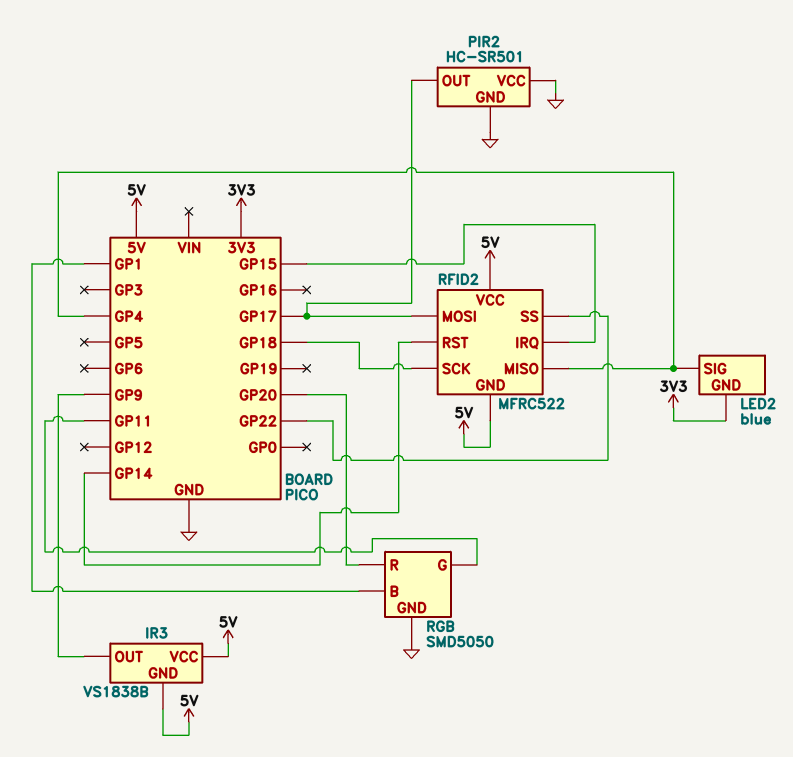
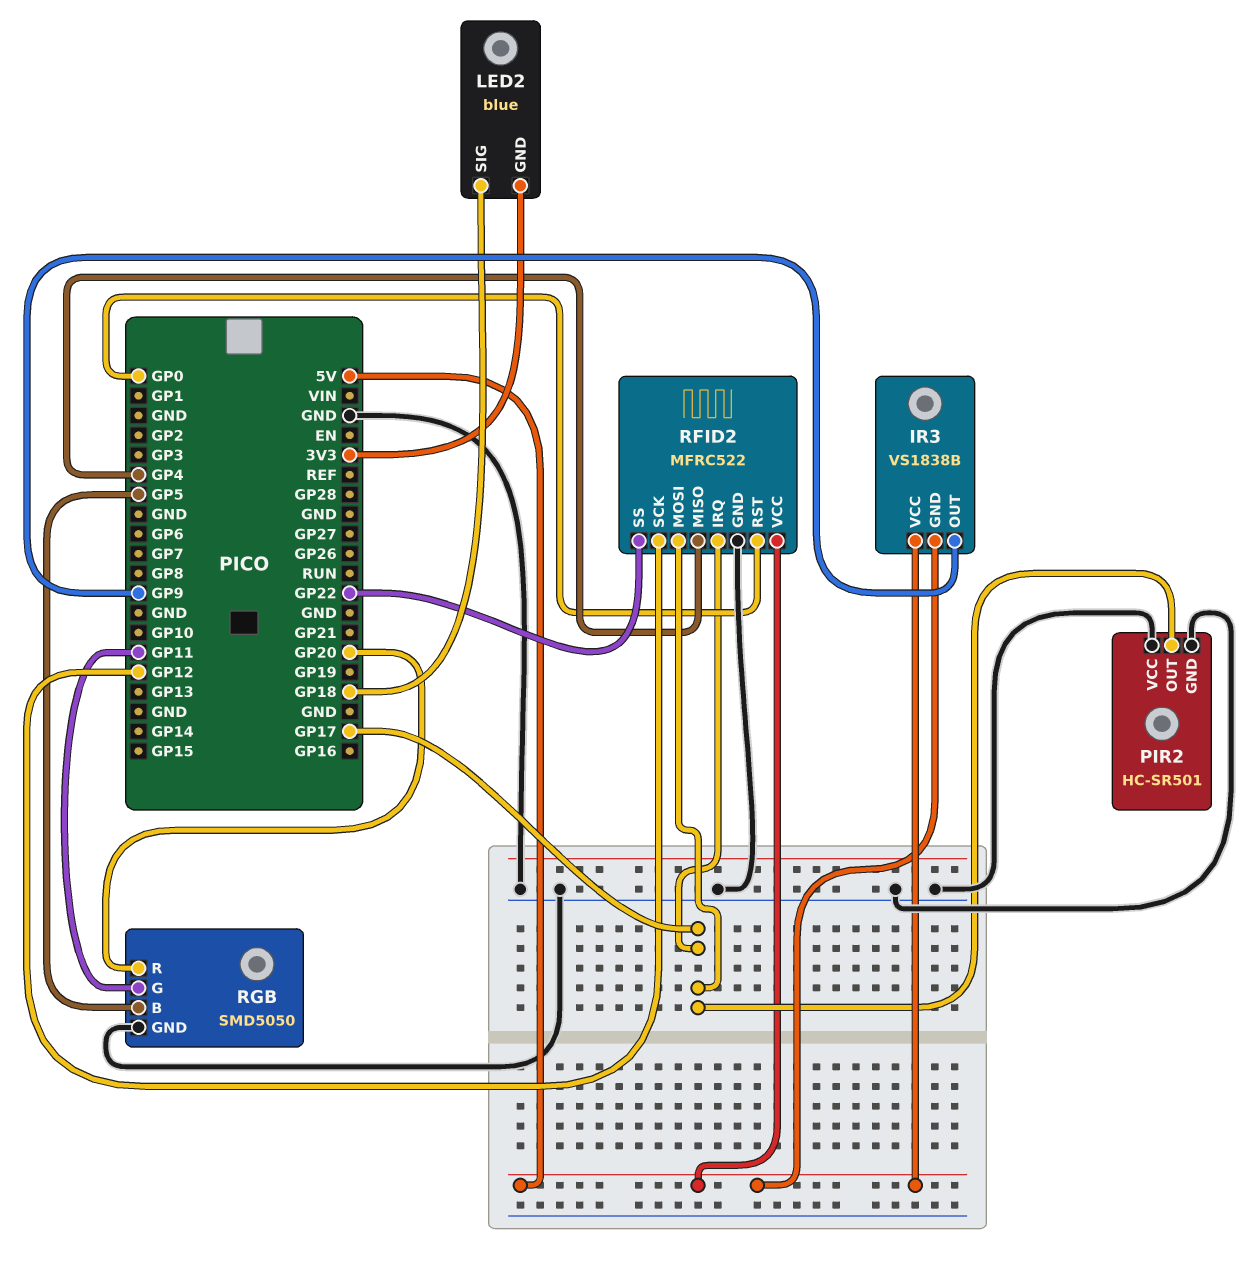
LED2 pin SIG: GP4 -> GP18
RFID2 pin GND: 5V -> GND
RFID2 pin IRQ: GP15 -> GP17
RFID2 pin RST: GP14 -> GP0
RFID2 pin SCK: GP18 -> GP12
RGB pin B: GP1 -> GP5

